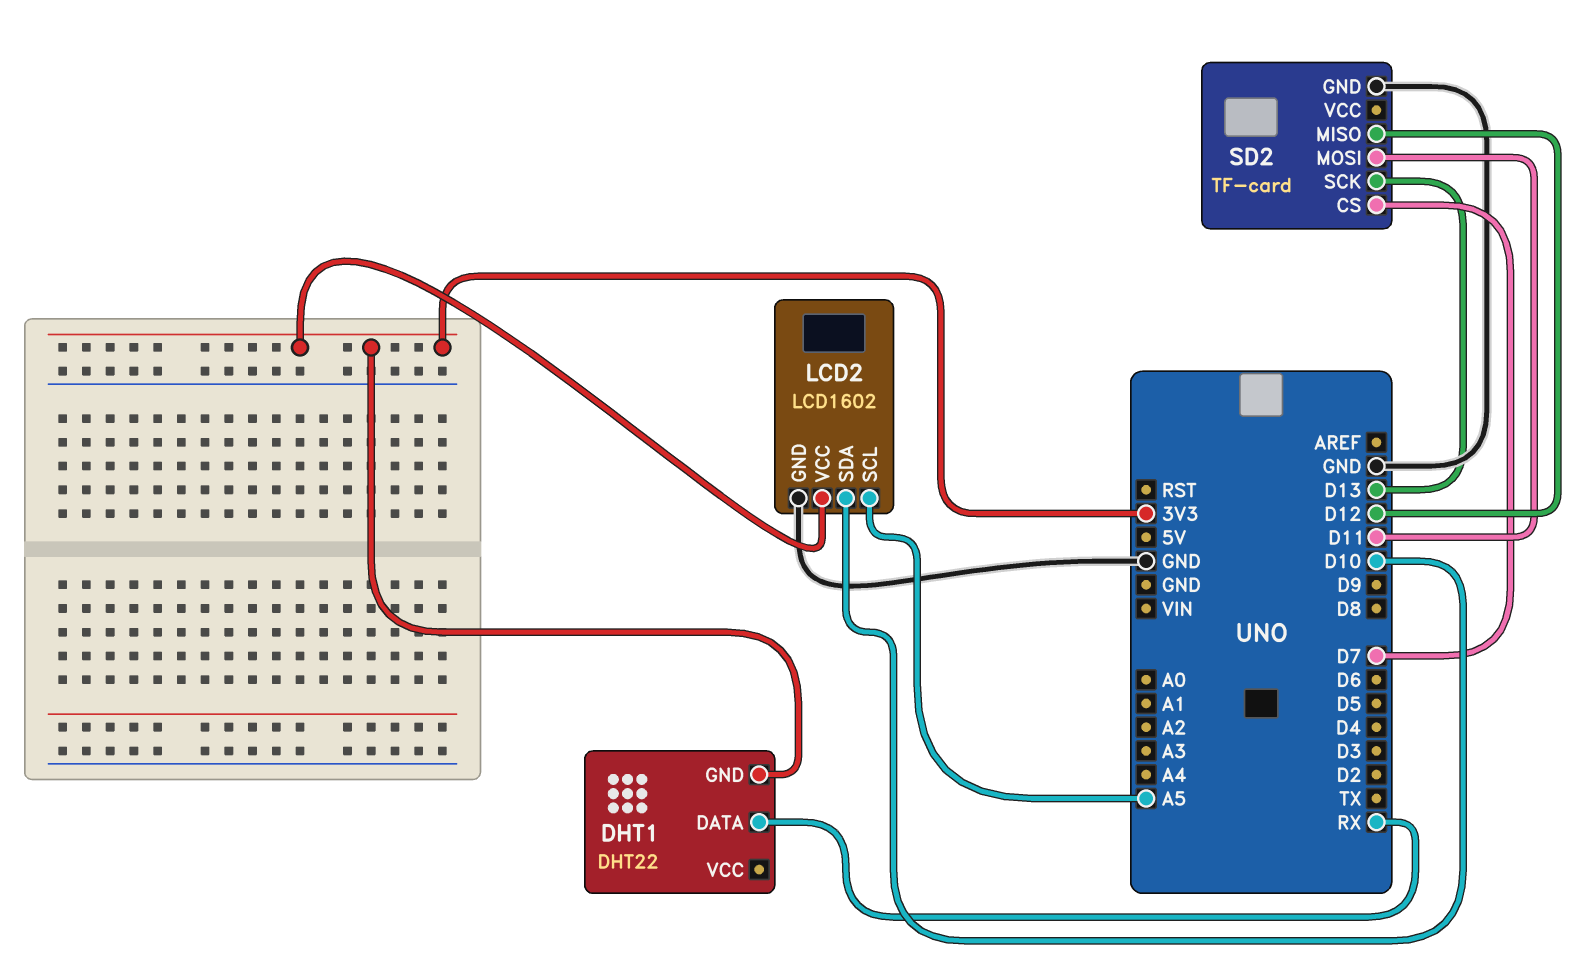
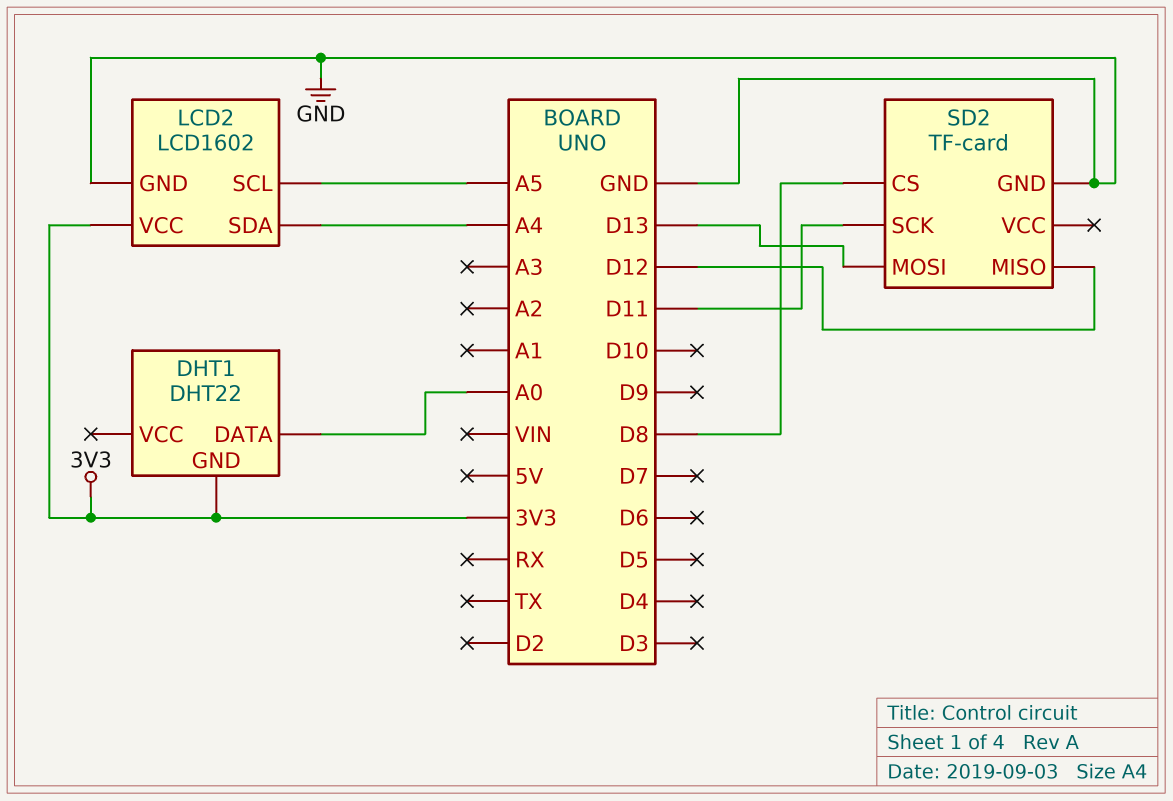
DHT1 pin DATA: RX -> A0
LCD2 pin SDA: D10 -> A4
SD2 pin CS: D7 -> D8
SD2 pin MOSI: D11 -> D13
SD2 pin SCK: D13 -> D11

